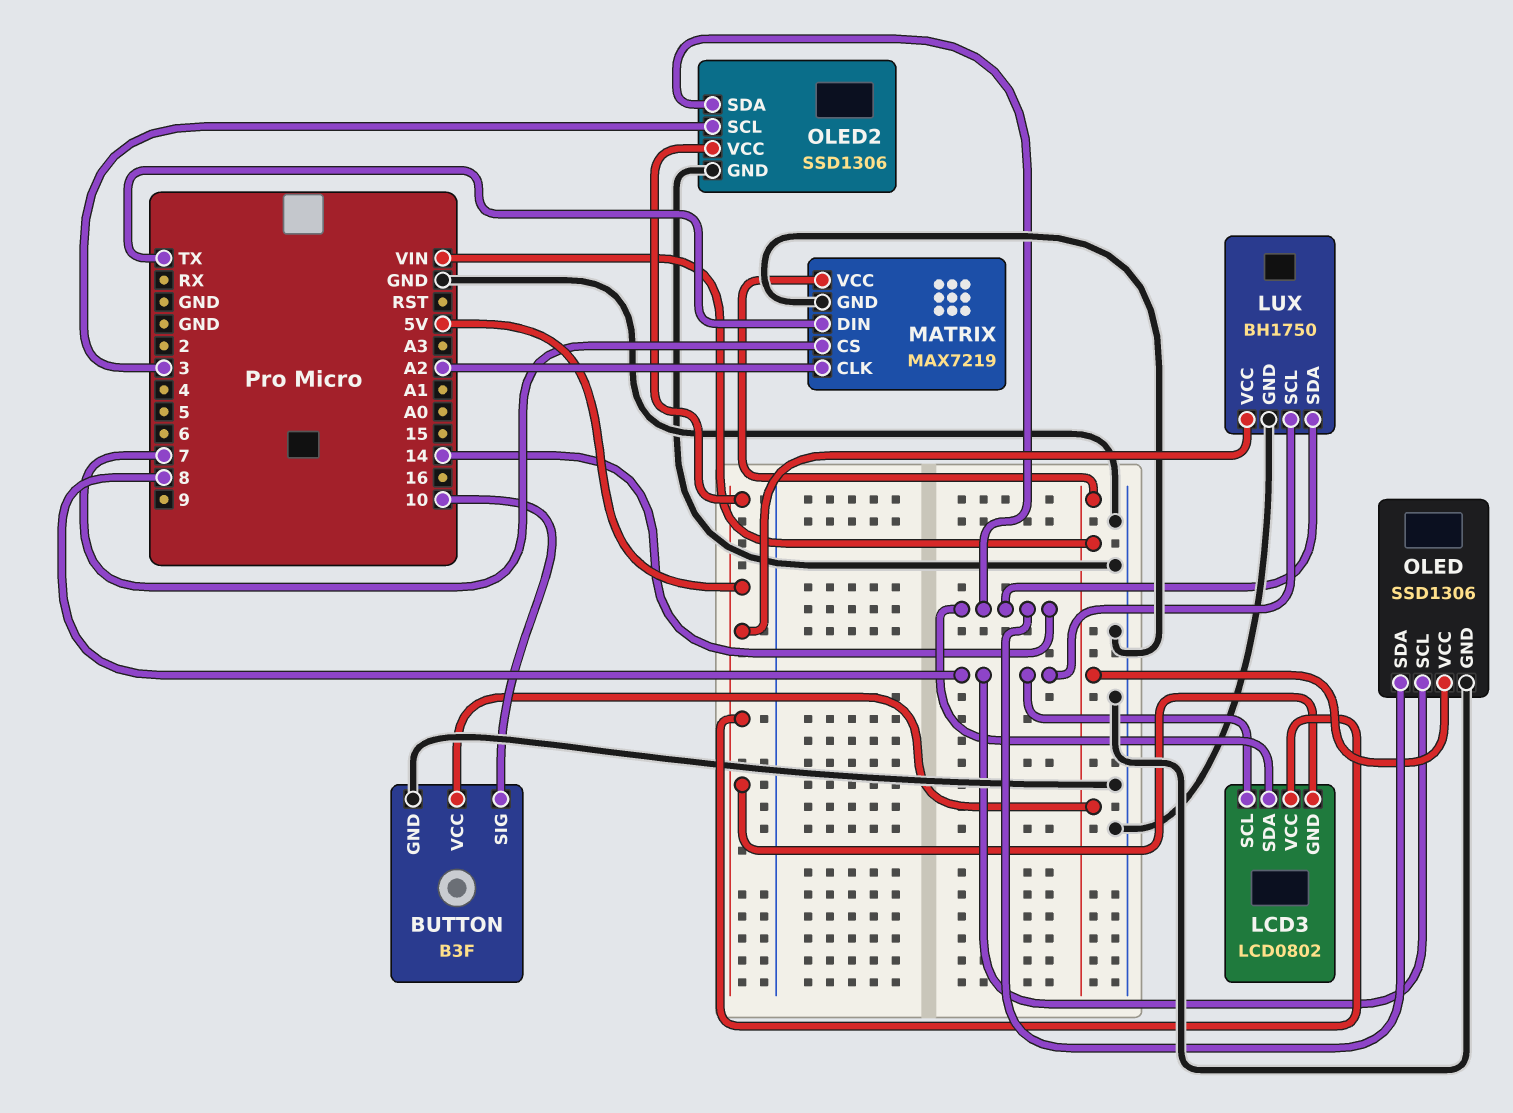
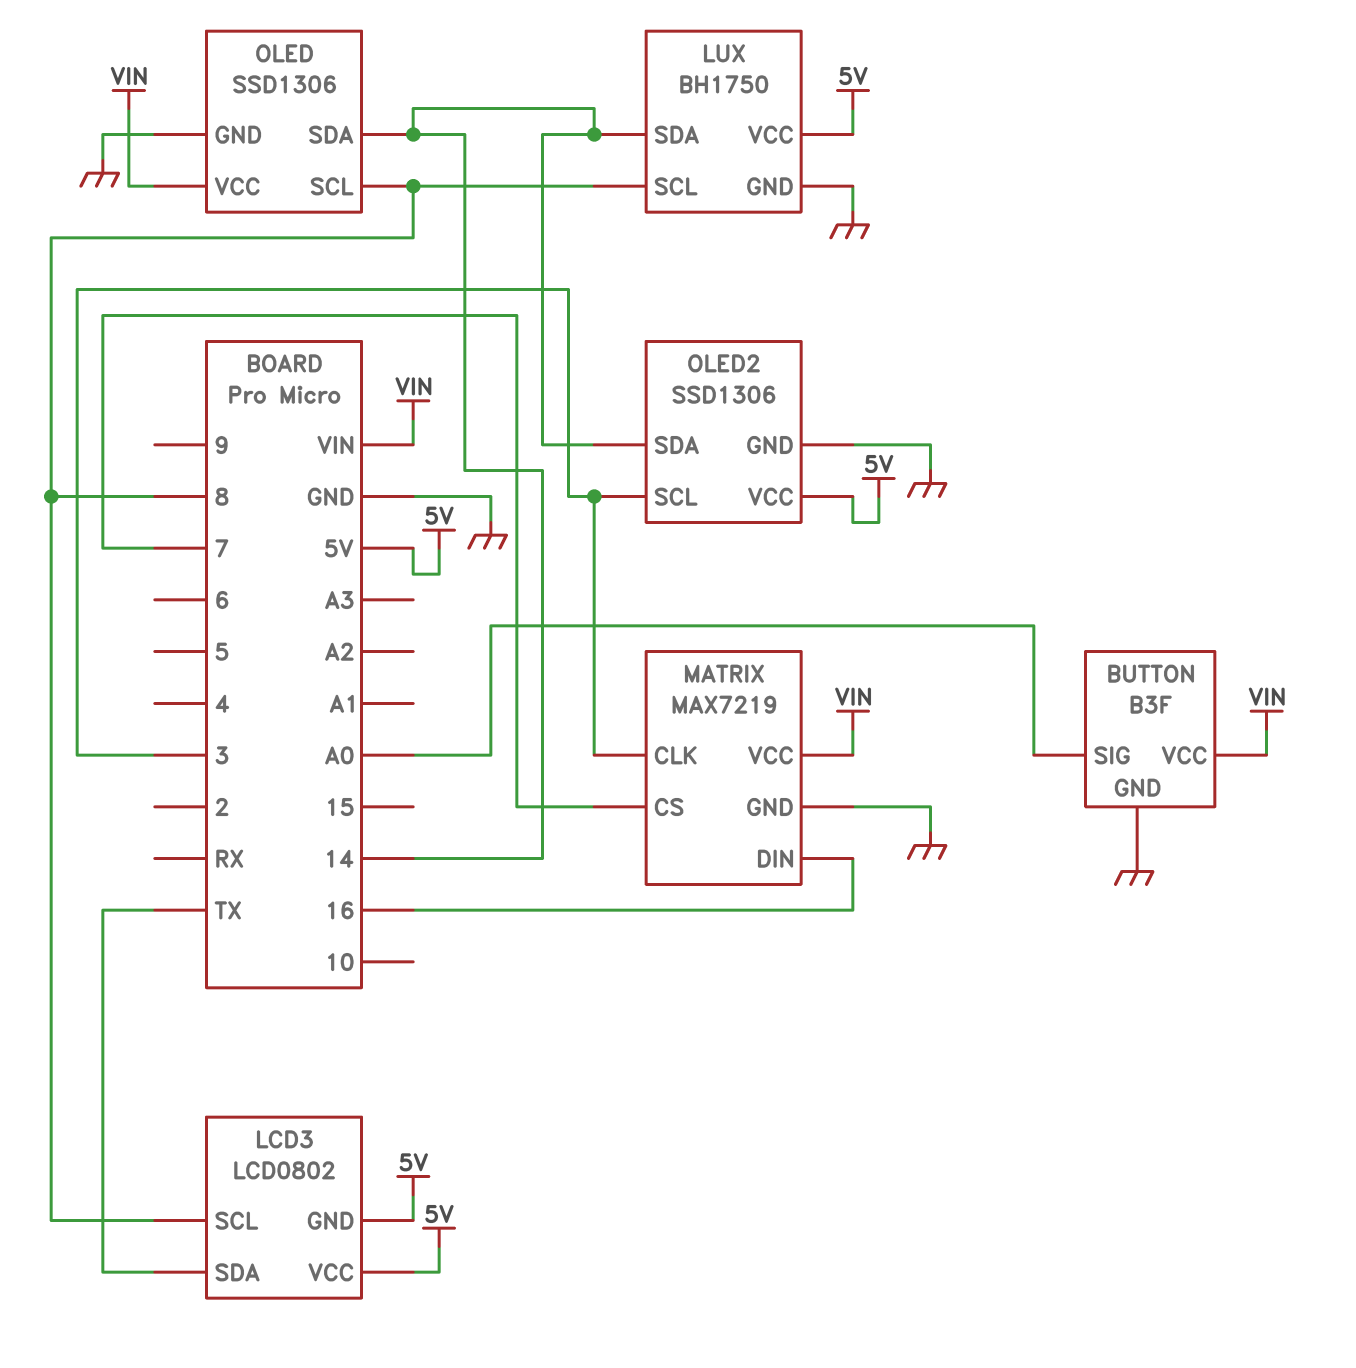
BUTTON pin SIG: 10 -> A0
LCD3 pin SDA: 14 -> TX
MATRIX pin CLK: A2 -> 3
MATRIX pin DIN: TX -> 16

